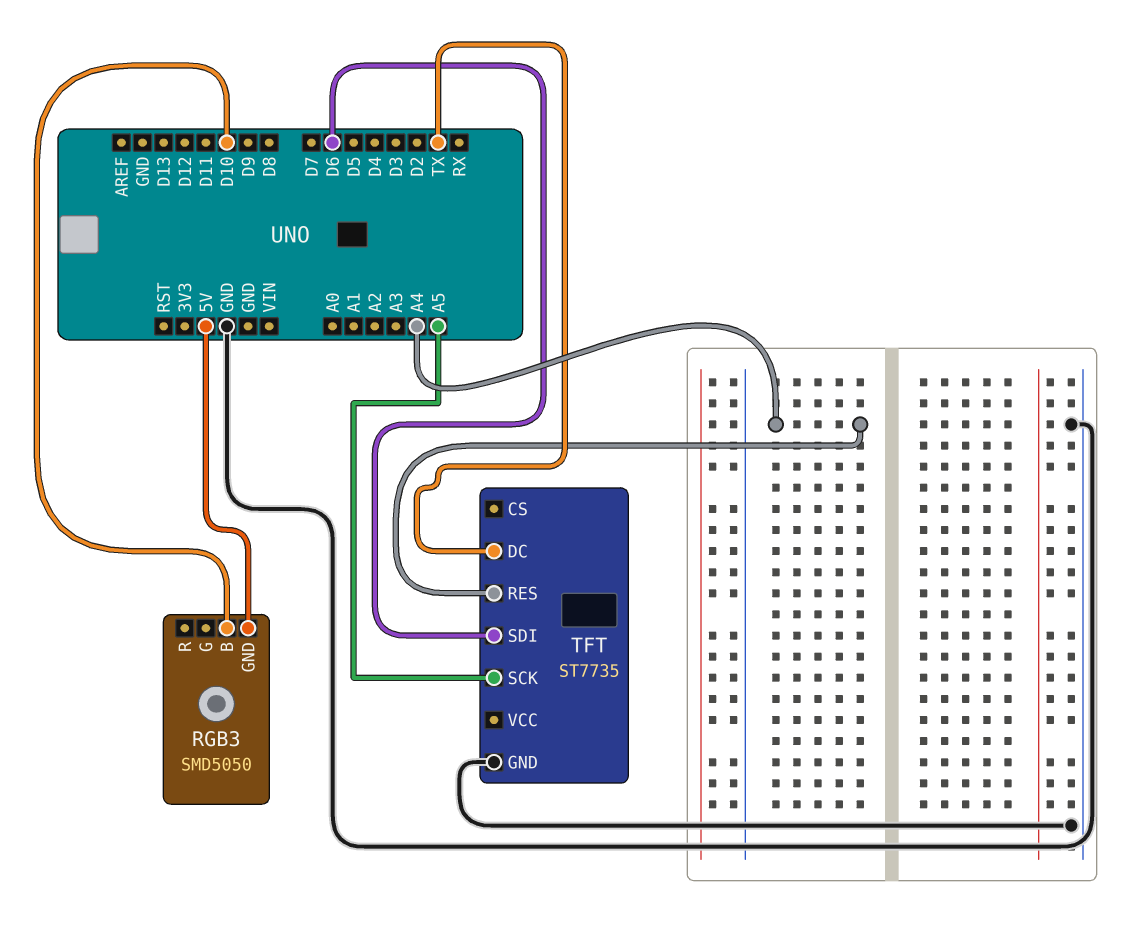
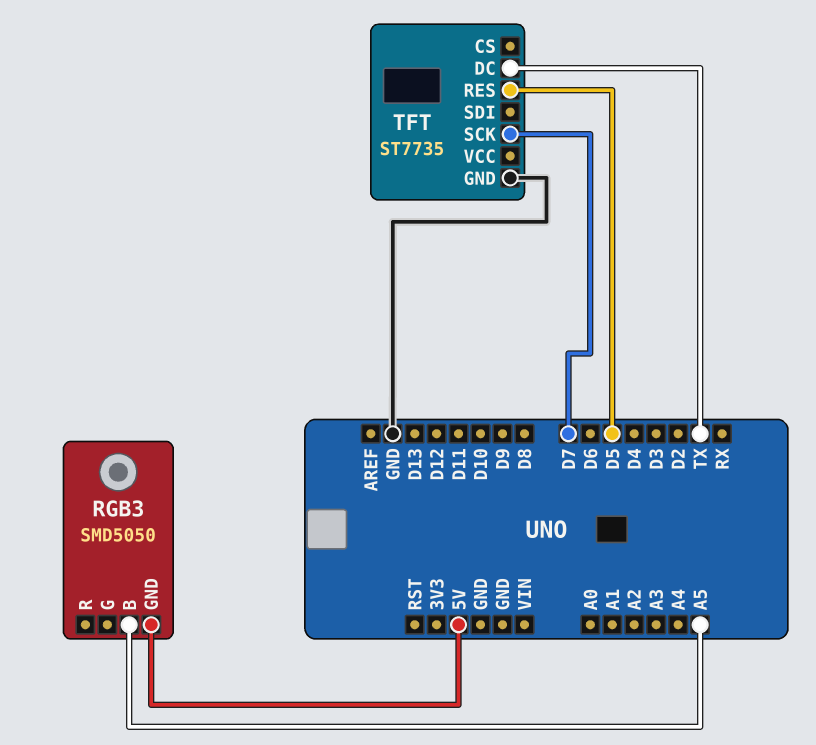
RGB3 pin B: D10 -> A5
TFT pin RES: A4 -> D5
TFT pin SCK: A5 -> D7
TFT pin SDI: D6 -> none

